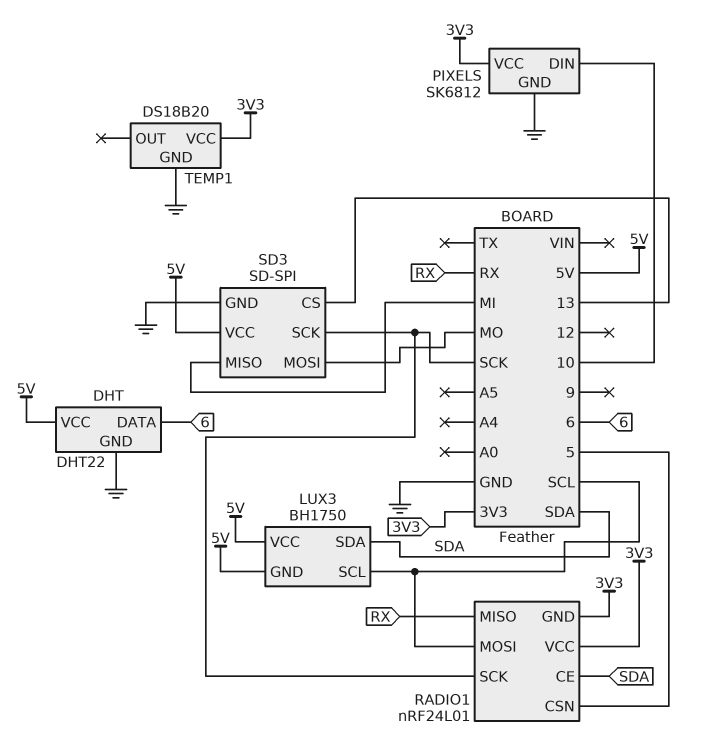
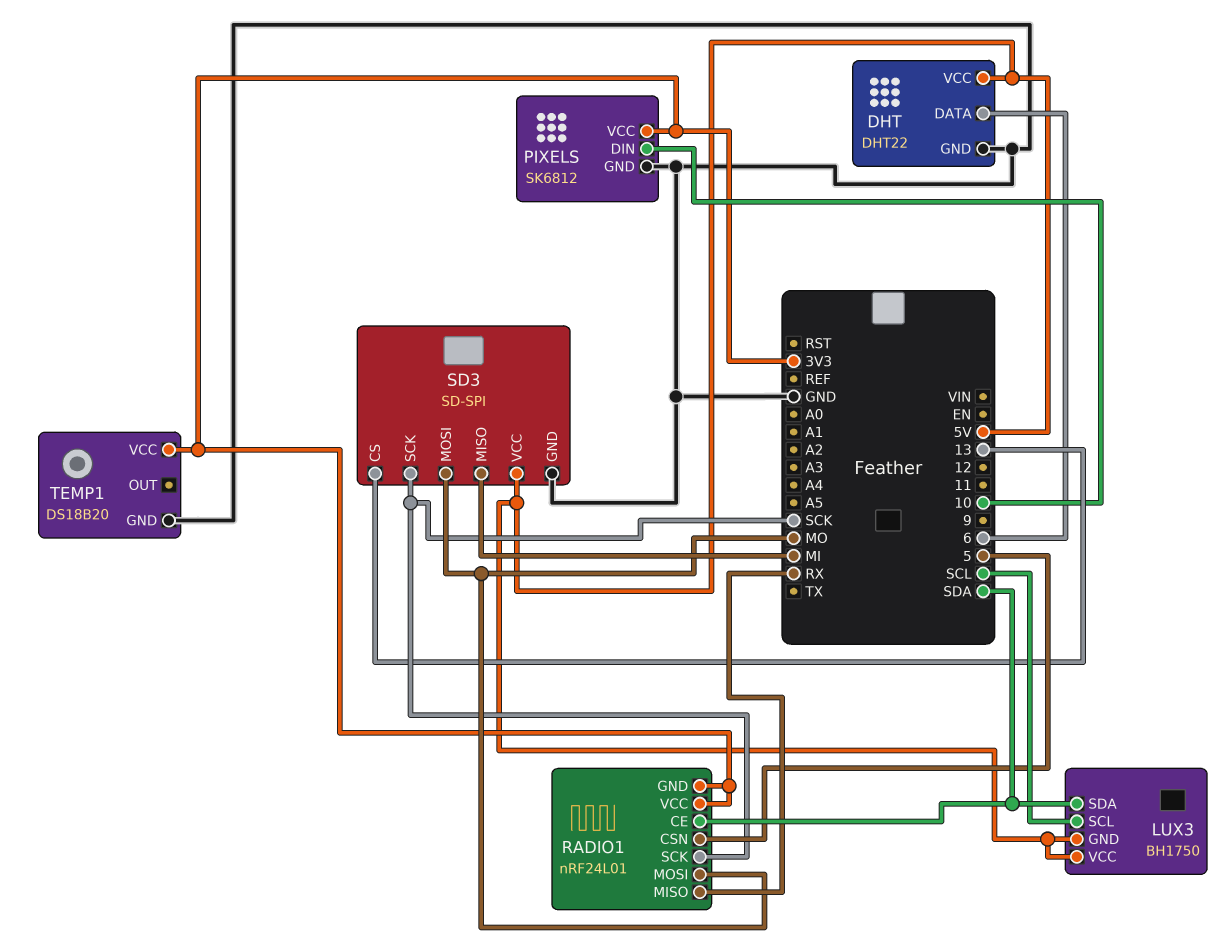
RADIO1 pin MOSI: SCL -> MO

